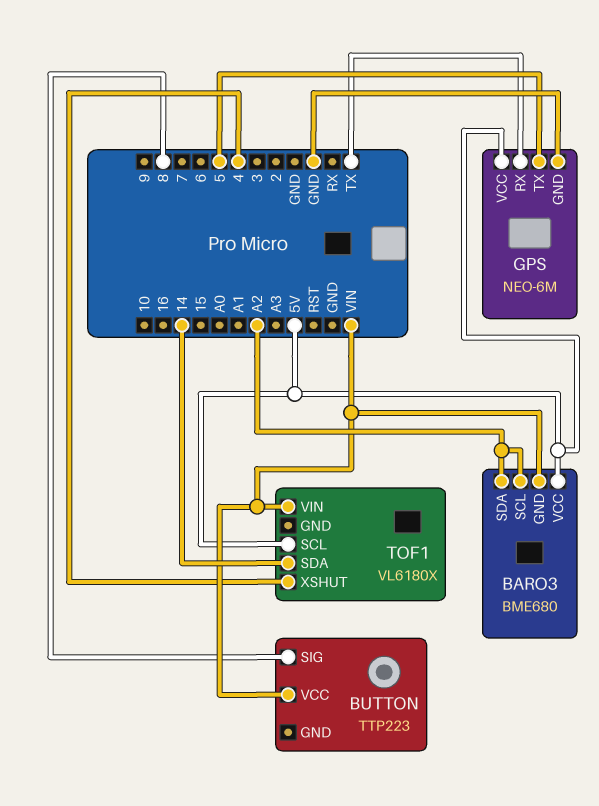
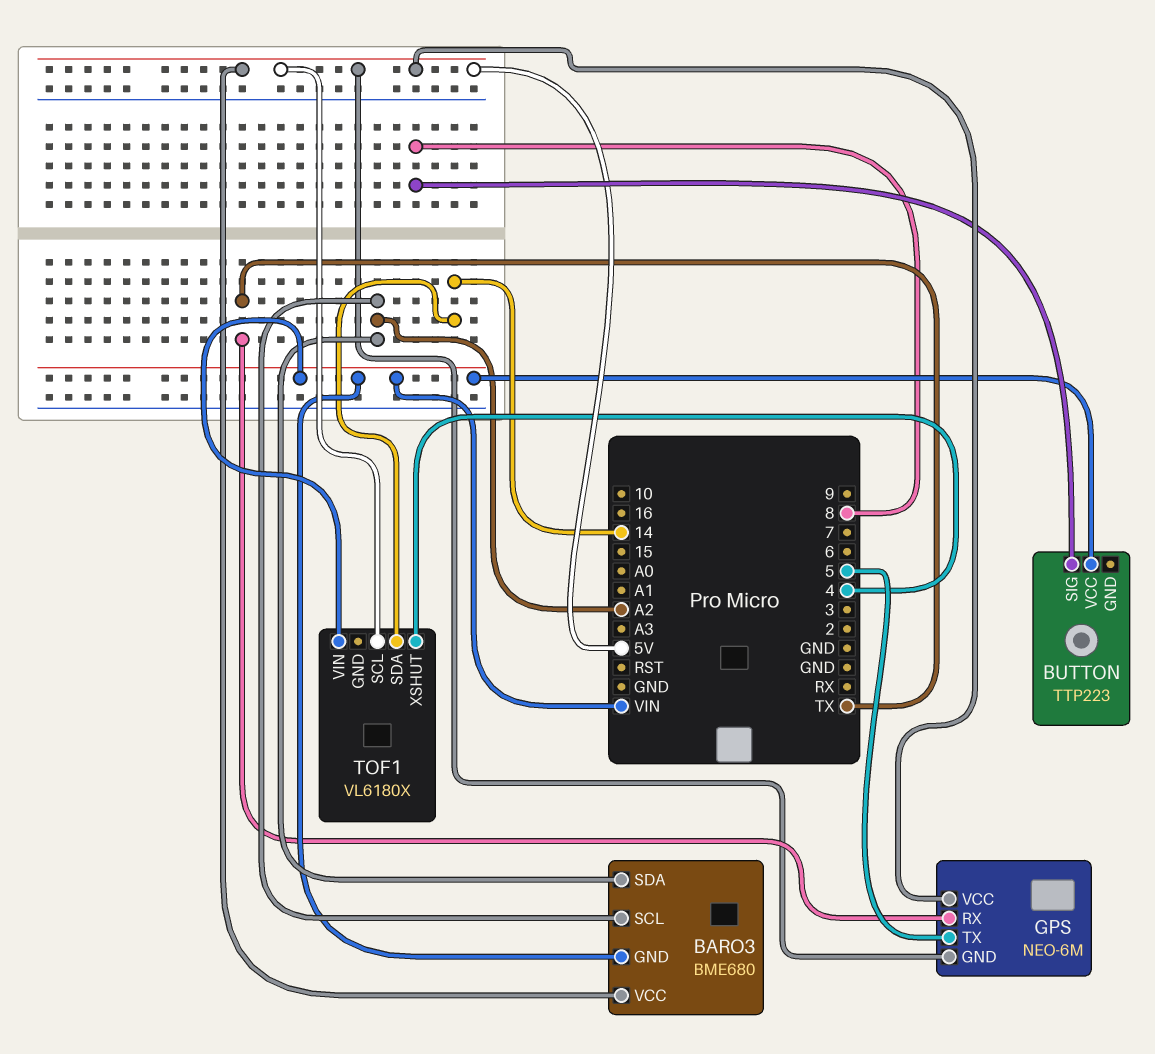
GPS pin GND: GND -> 5V

